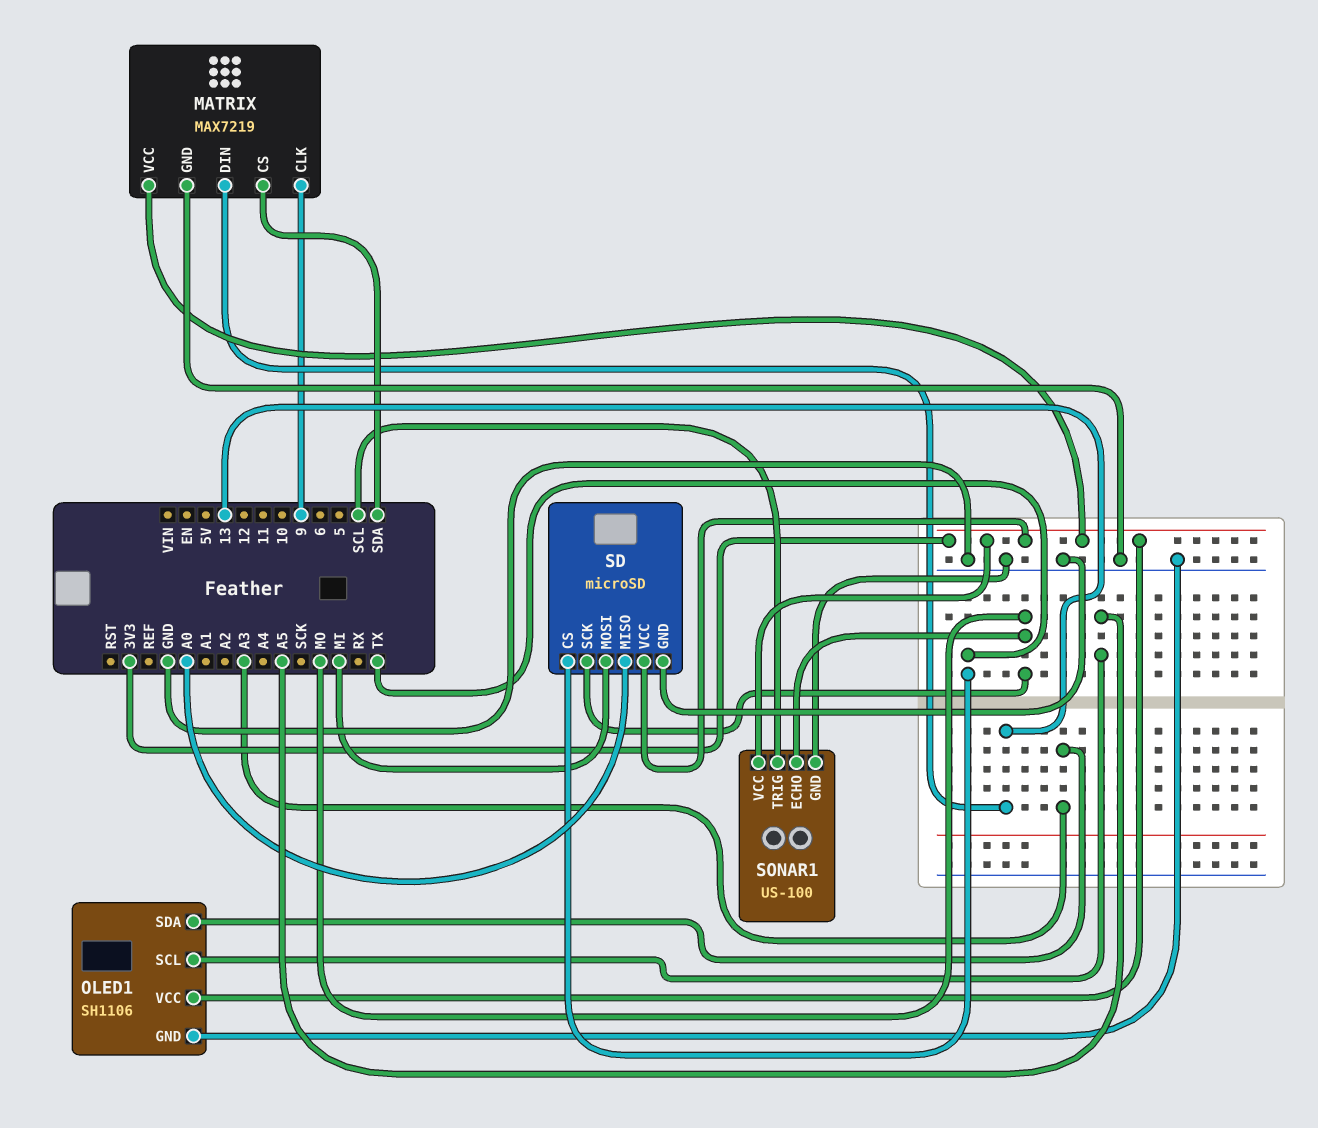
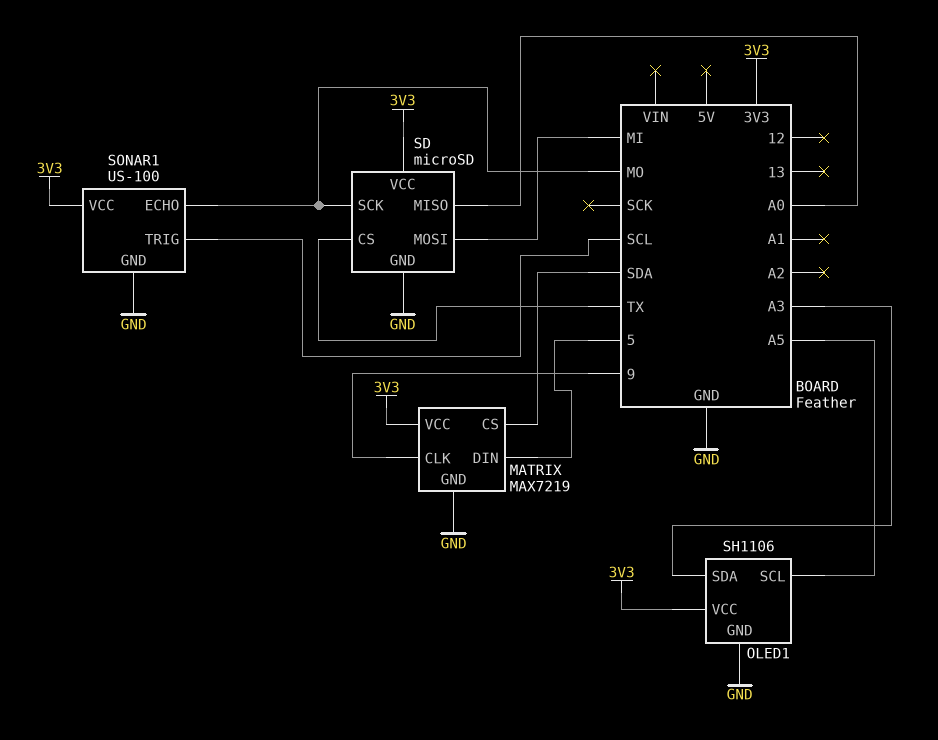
MATRIX pin DIN: 13 -> 5

